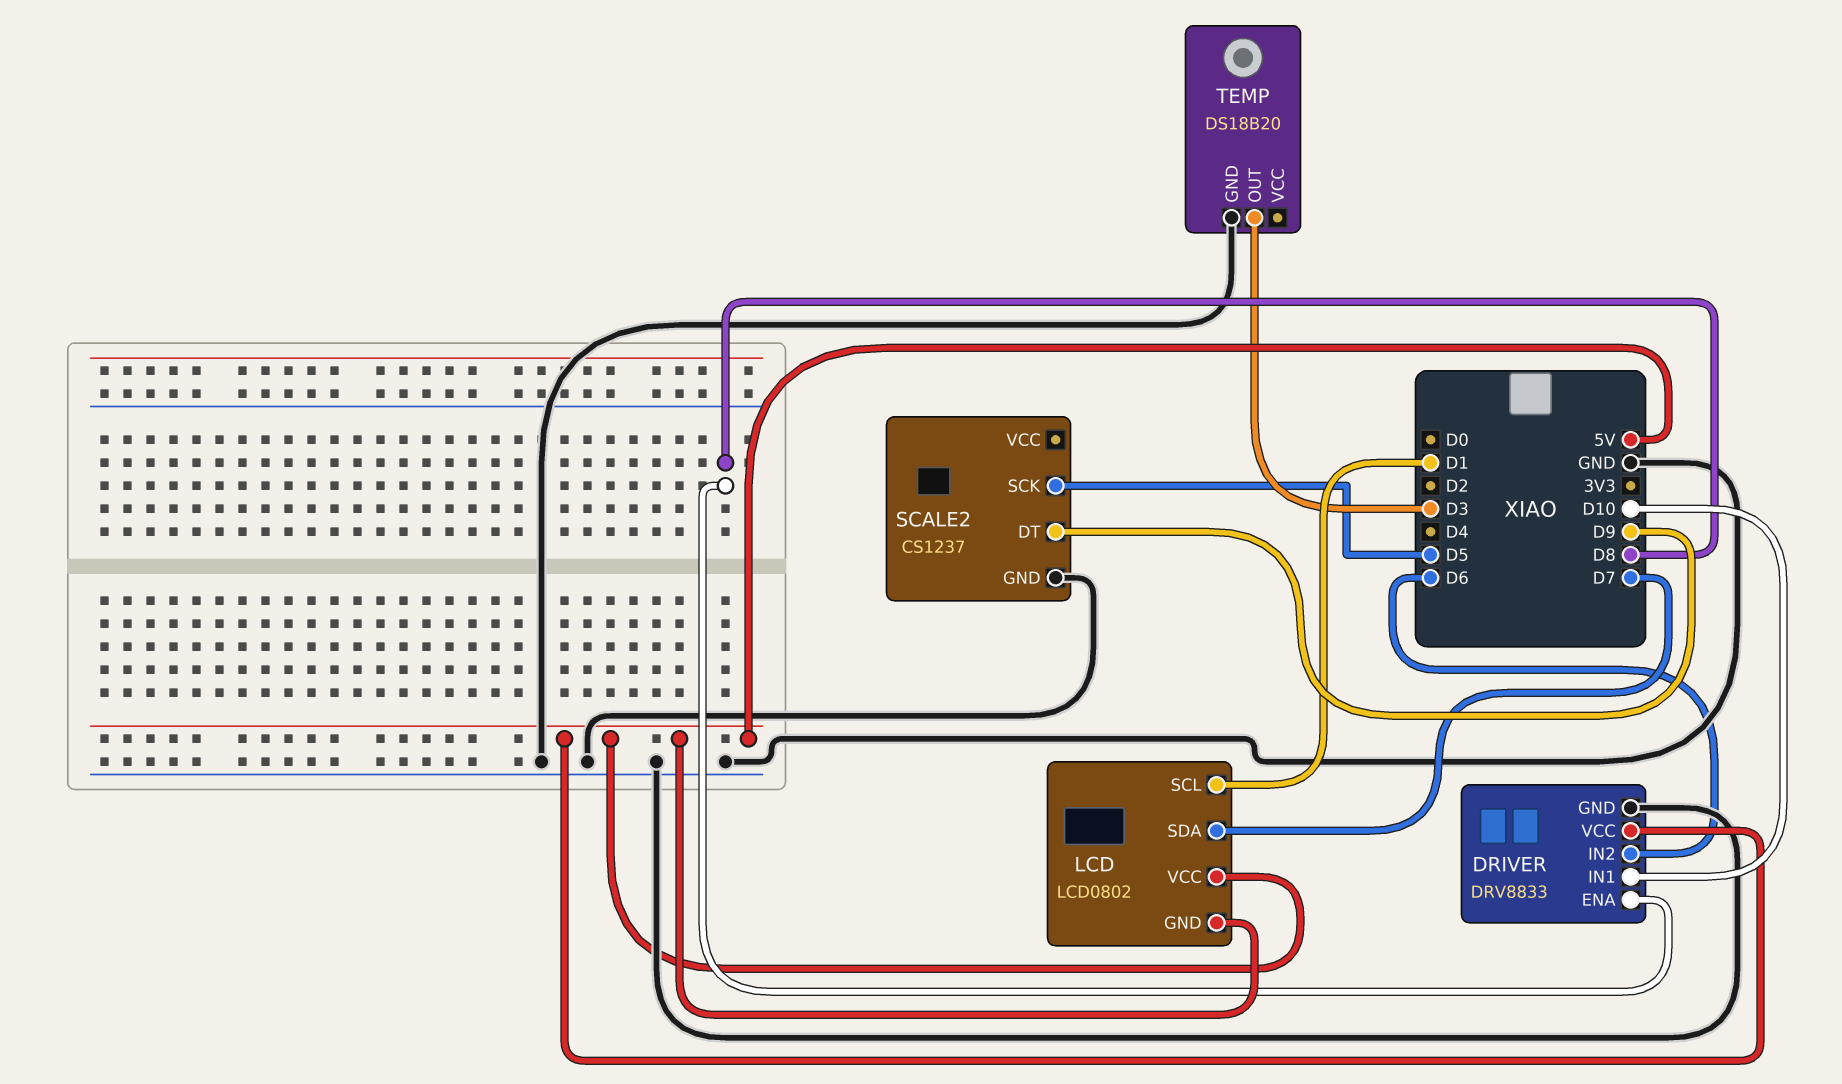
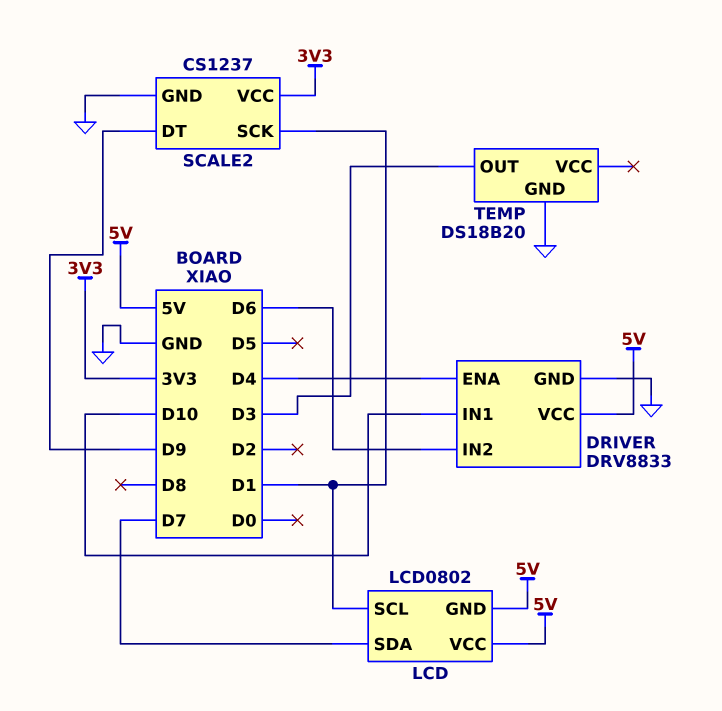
DRIVER pin ENA: D8 -> D4
SCALE2 pin SCK: D5 -> D1
SCALE2 pin VCC: none -> 3V3

